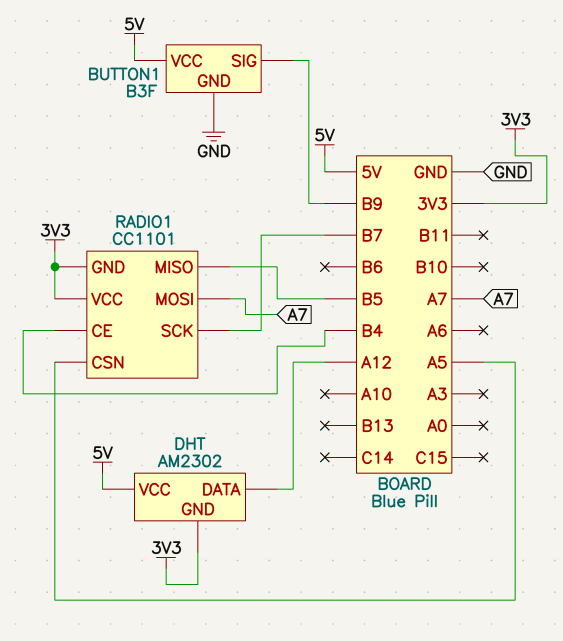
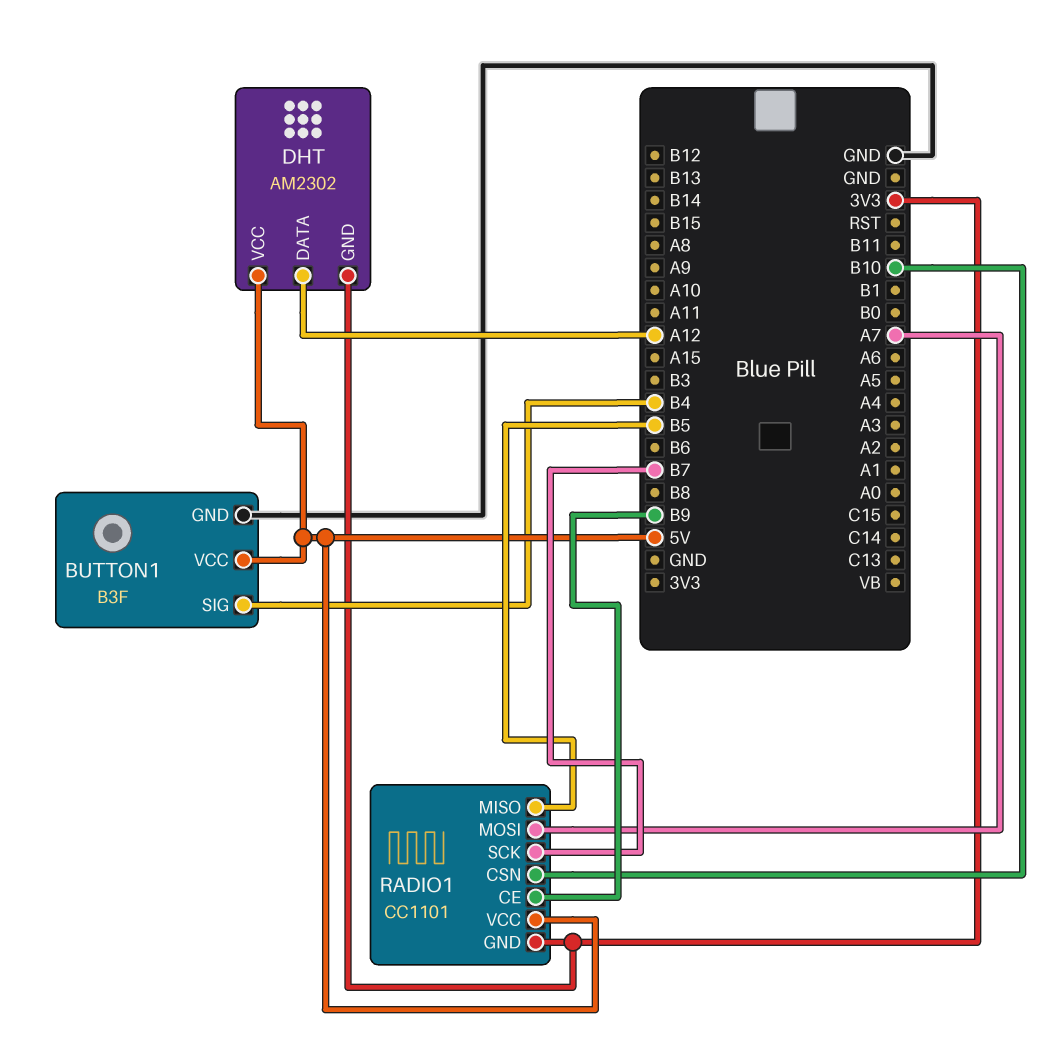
BUTTON1 pin SIG: B9 -> B4
RADIO1 pin CE: B4 -> B9
RADIO1 pin CSN: A5 -> B10
RADIO1 pin VCC: 3V3 -> 5V

